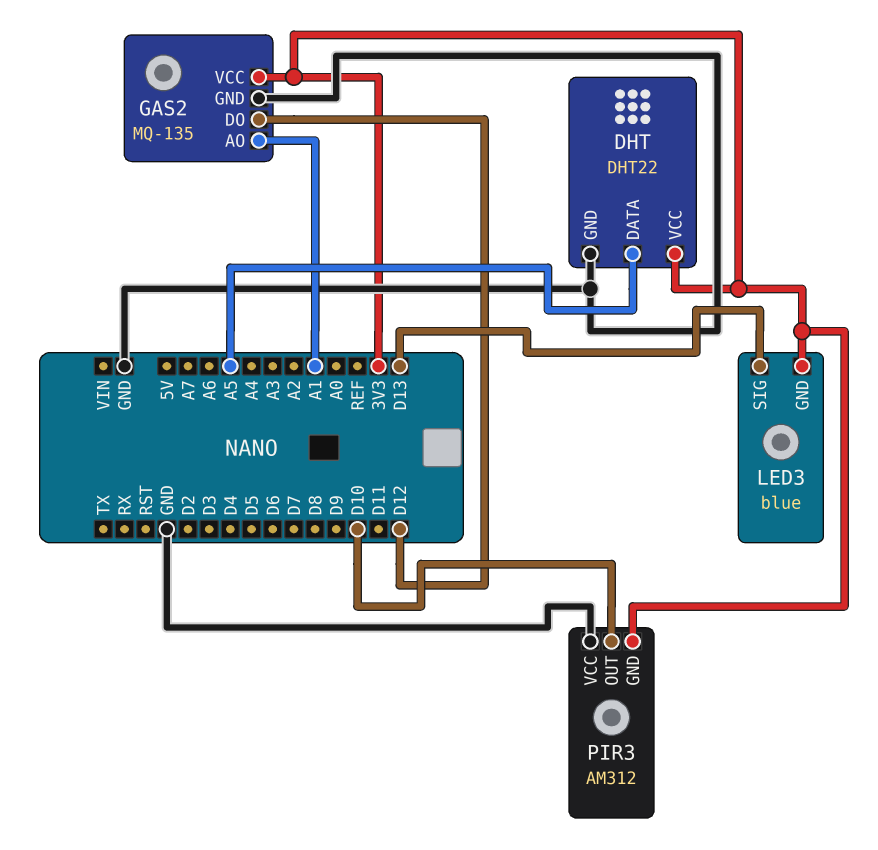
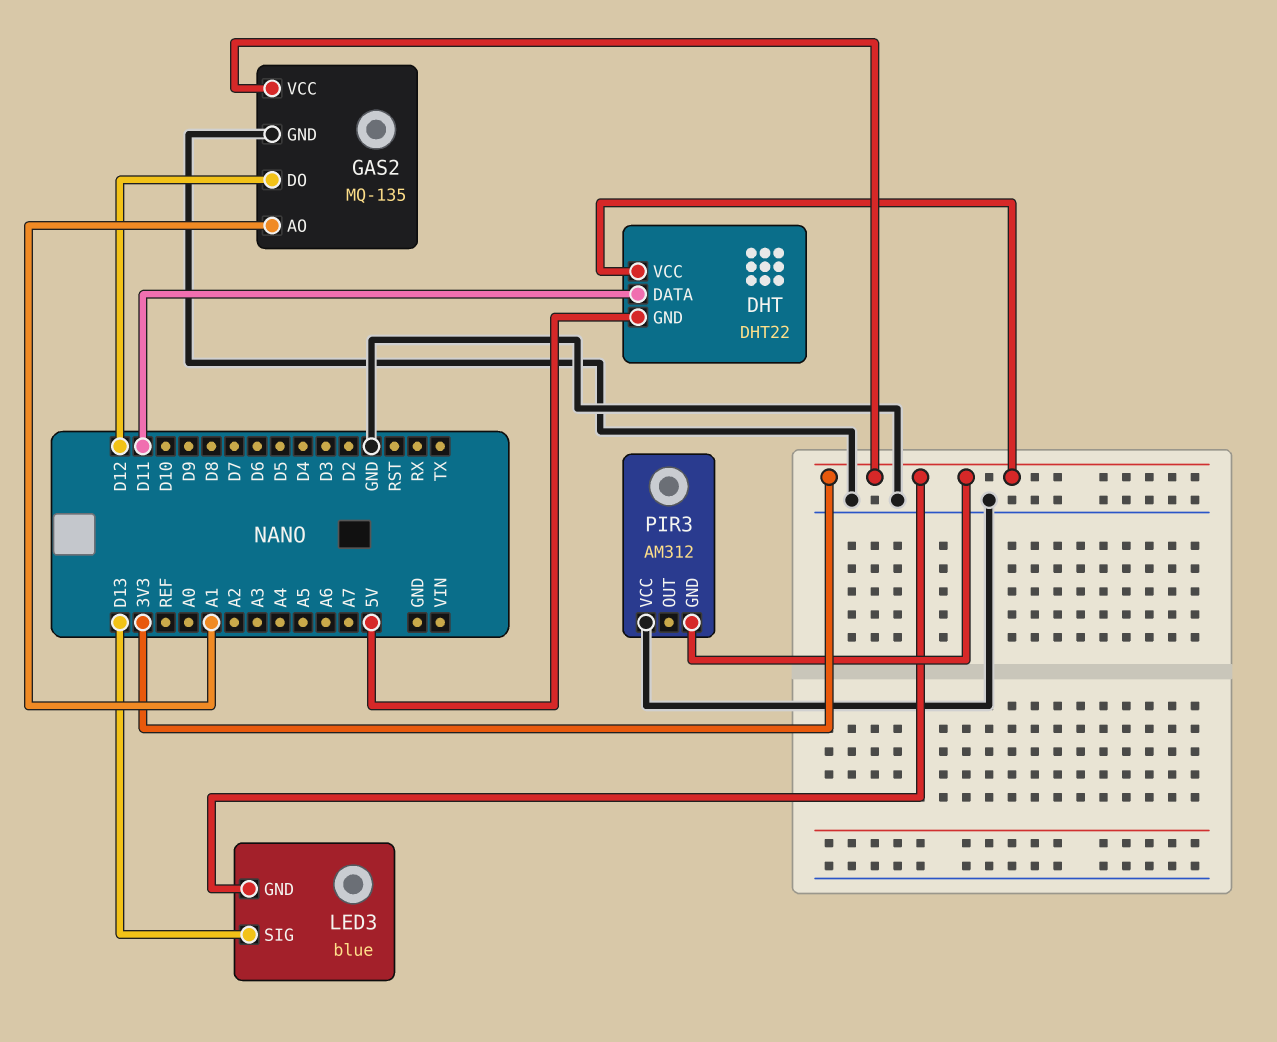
DHT pin DATA: A5 -> D11
DHT pin GND: GND -> 5V
PIR3 pin OUT: D10 -> none

